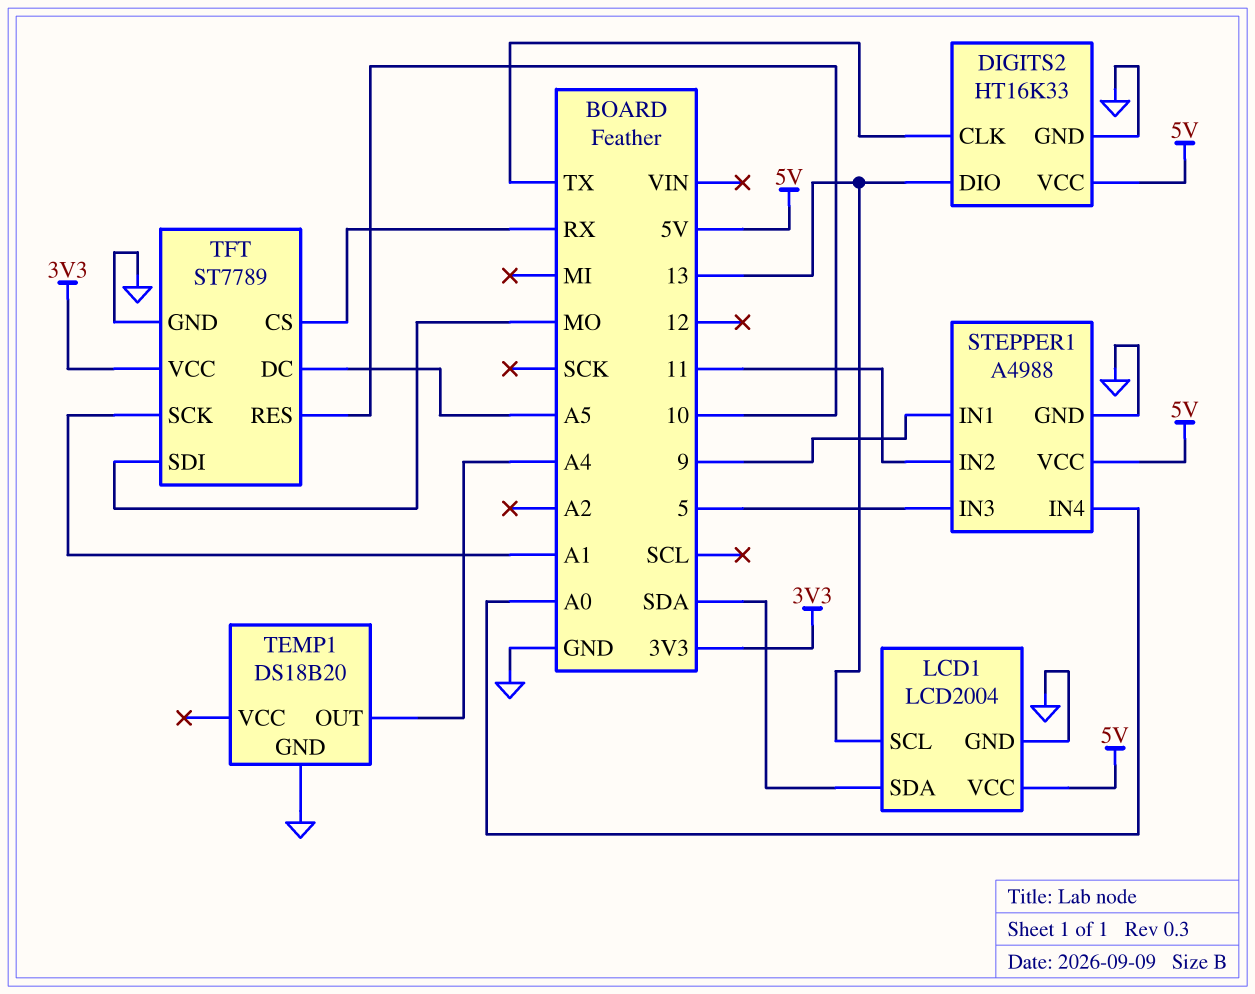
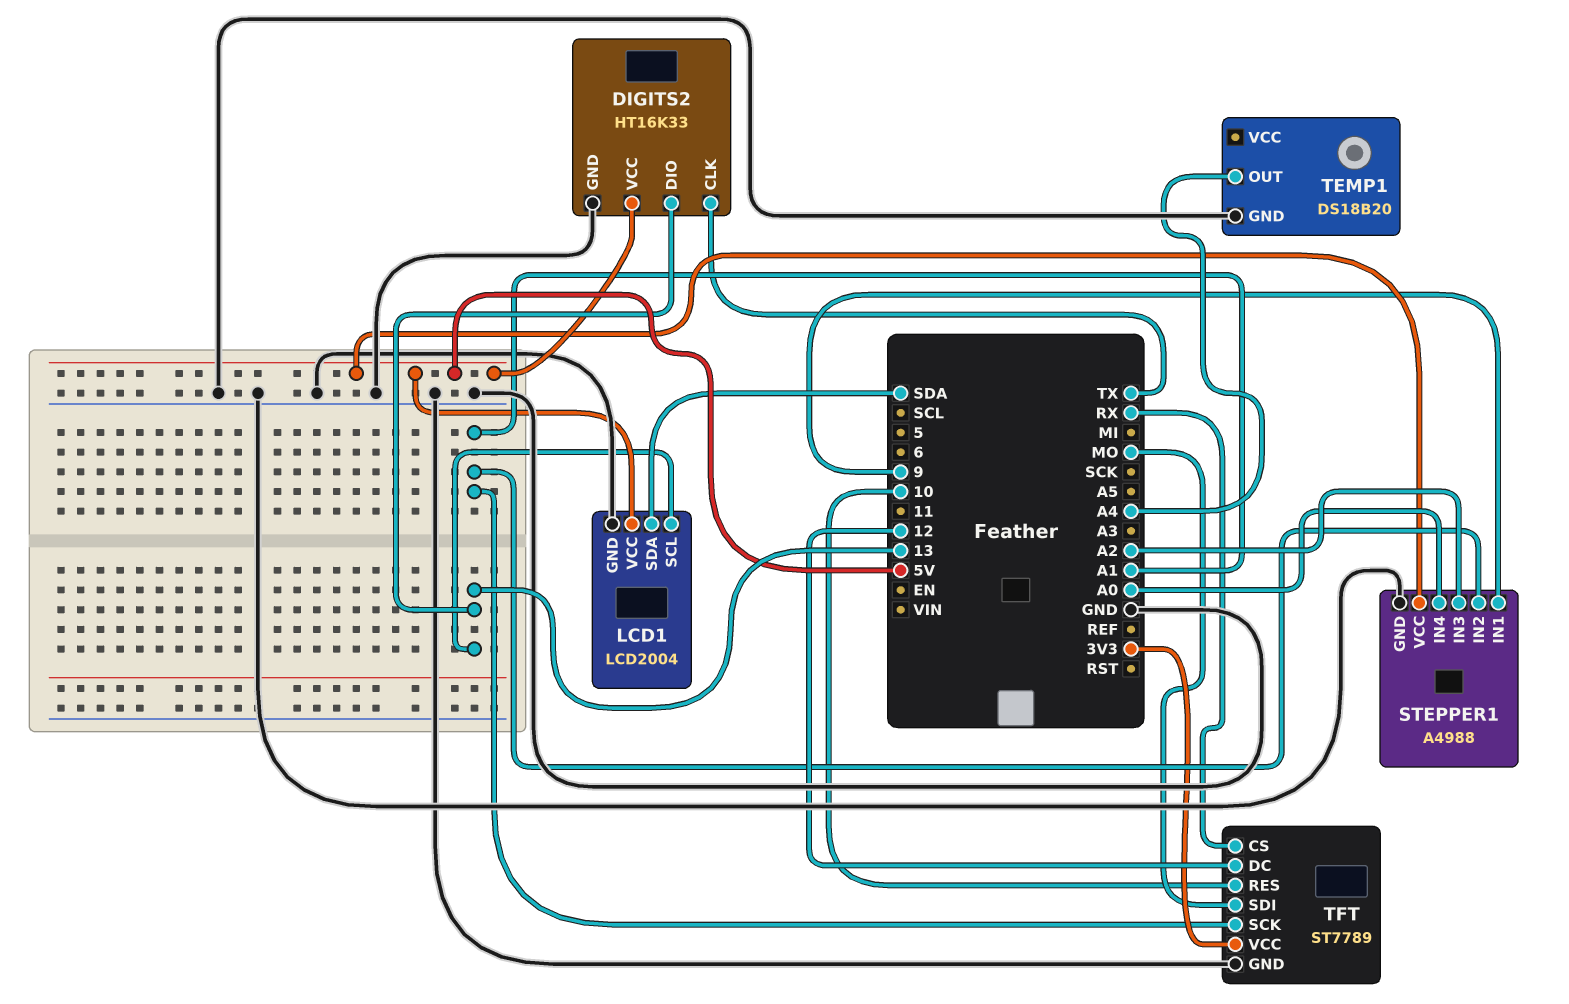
STEPPER1 pin IN2: 11 -> A1
STEPPER1 pin IN3: 5 -> A2
TFT pin DC: A5 -> 12

